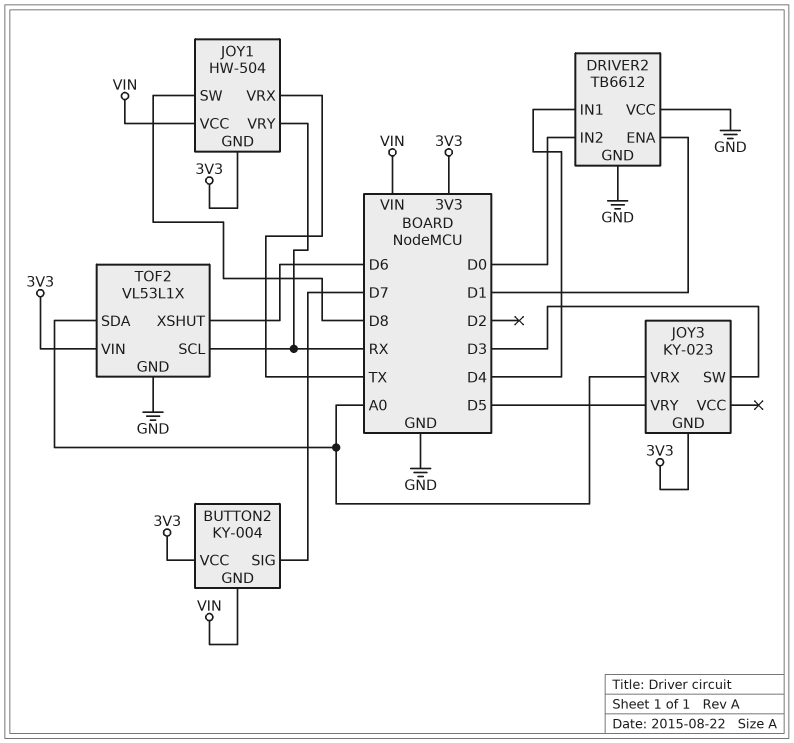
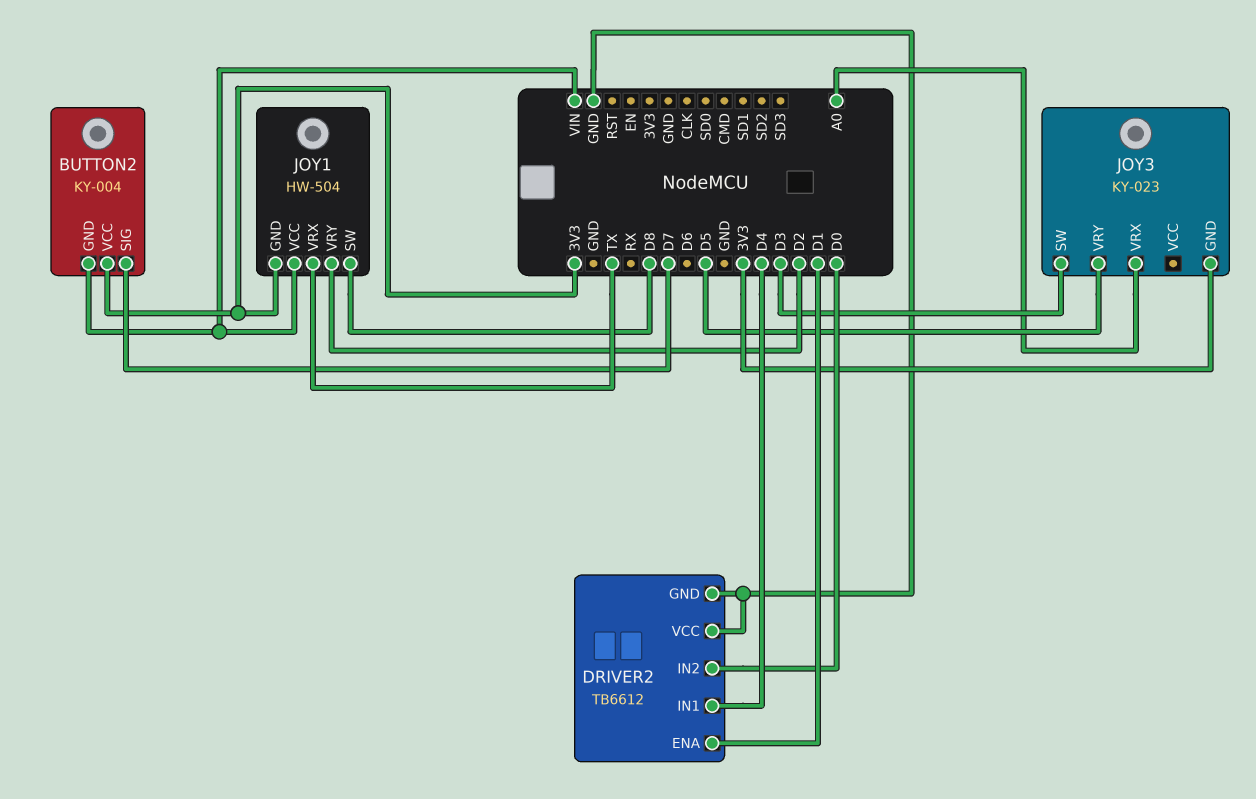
JOY1 pin VRY: RX -> D2
TOF2: VL53L1X -> none
TOF2 pin GND: GND -> none
TOF2 pin SCL: RX -> none
TOF2 pin SDA: A0 -> none
TOF2 pin VIN: 3V3 -> none
TOF2 pin XSHUT: D6 -> none

